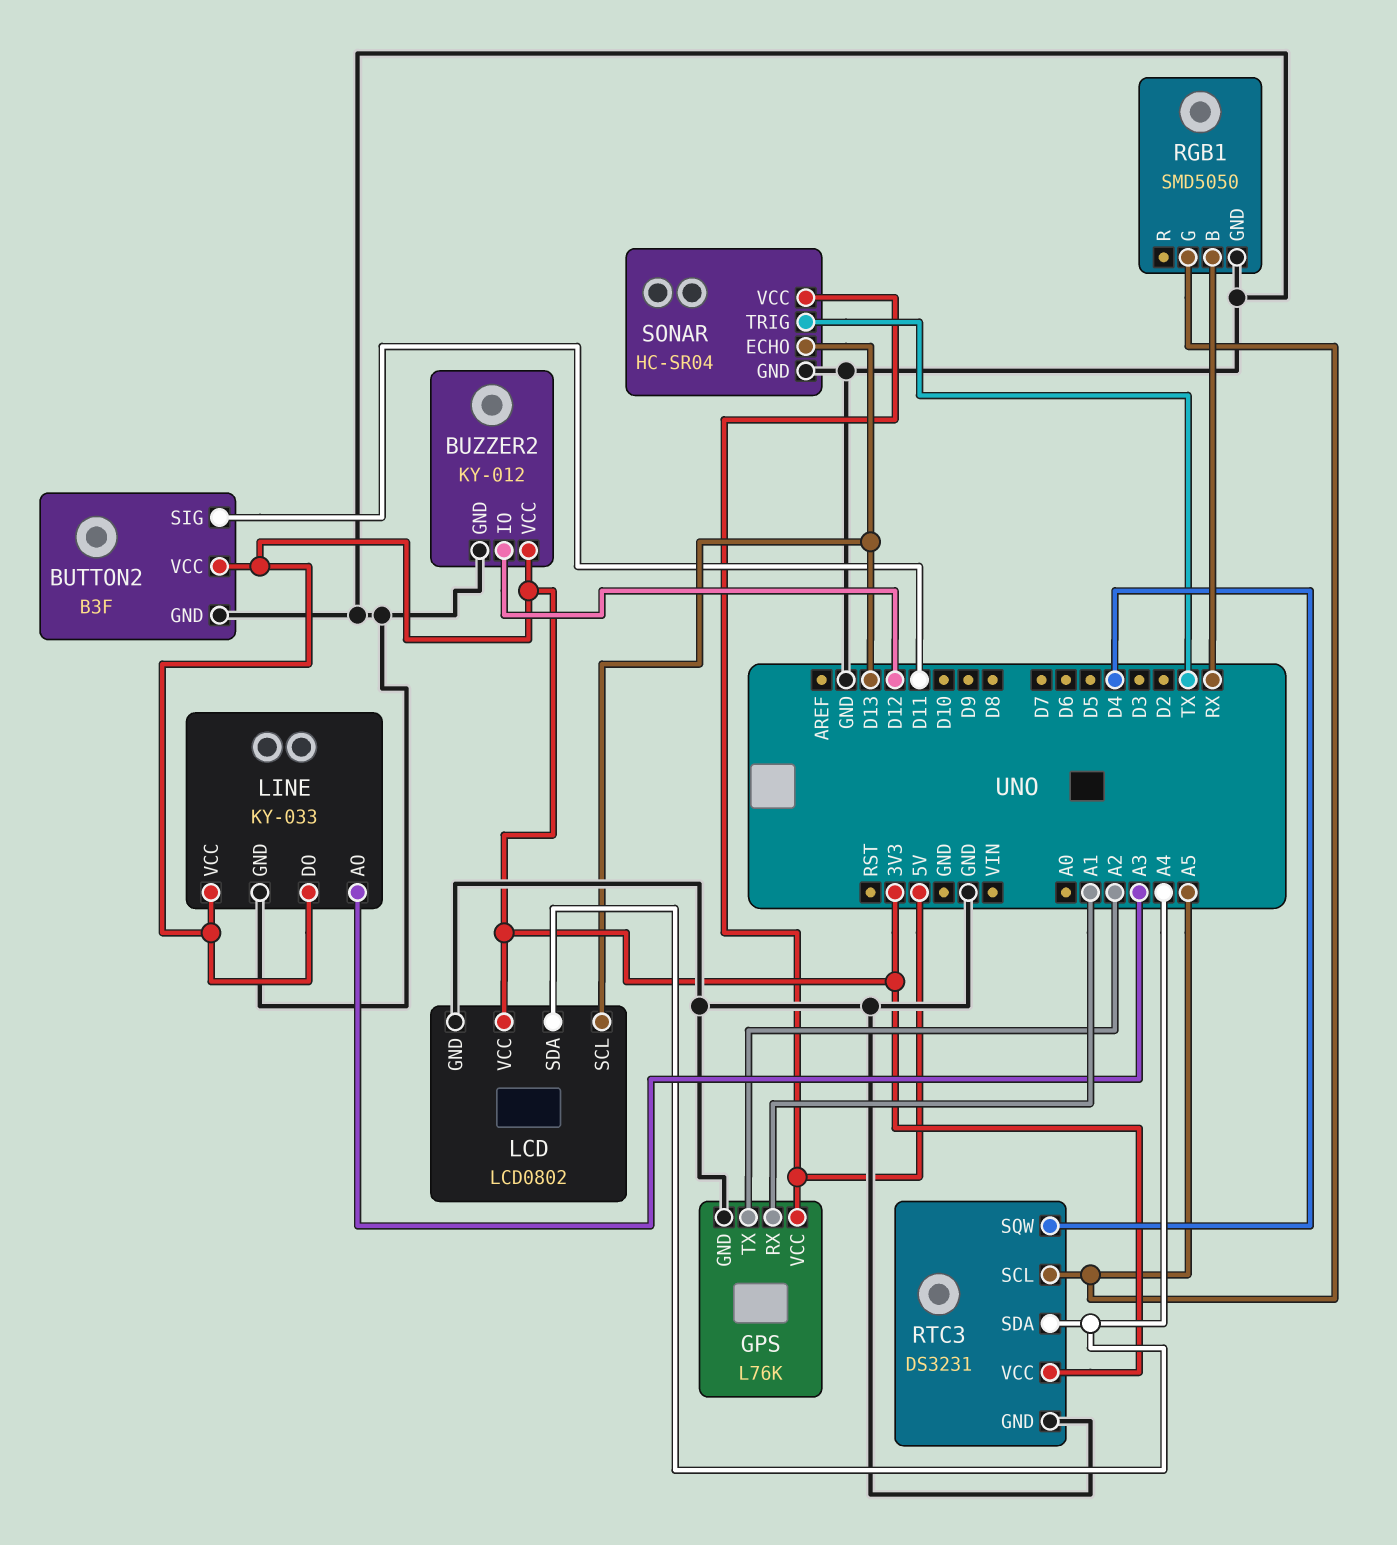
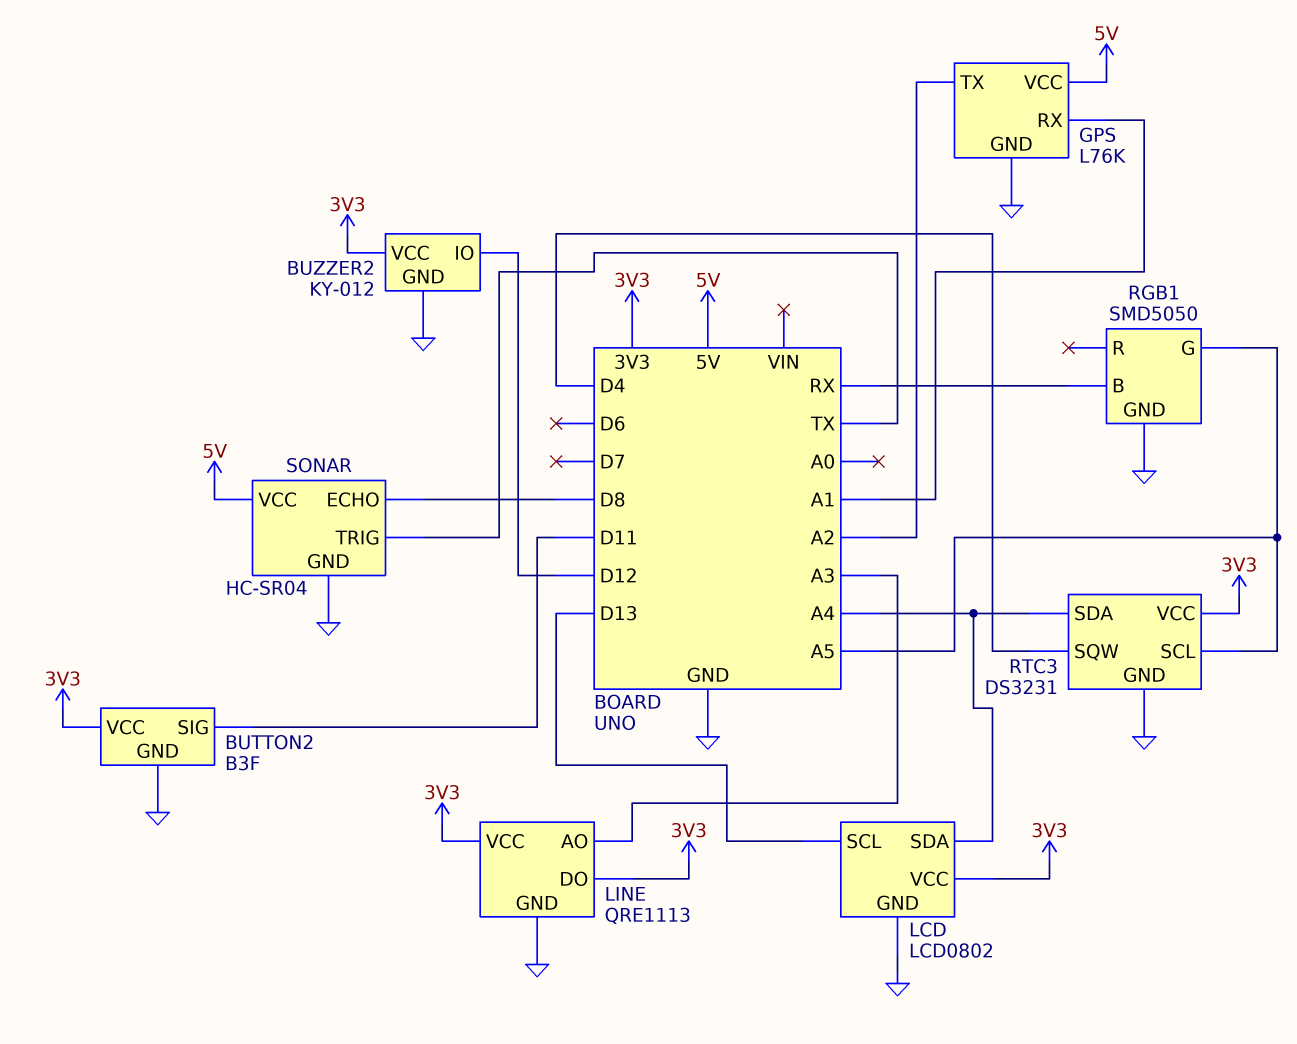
LINE: KY-033 -> QRE1113
SONAR pin ECHO: D13 -> D8

